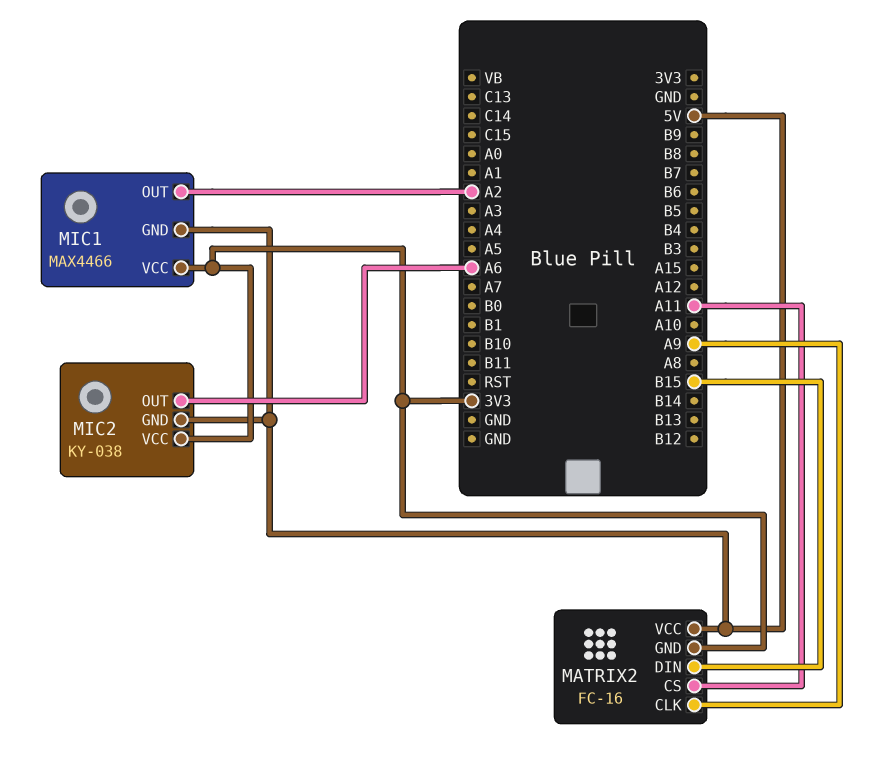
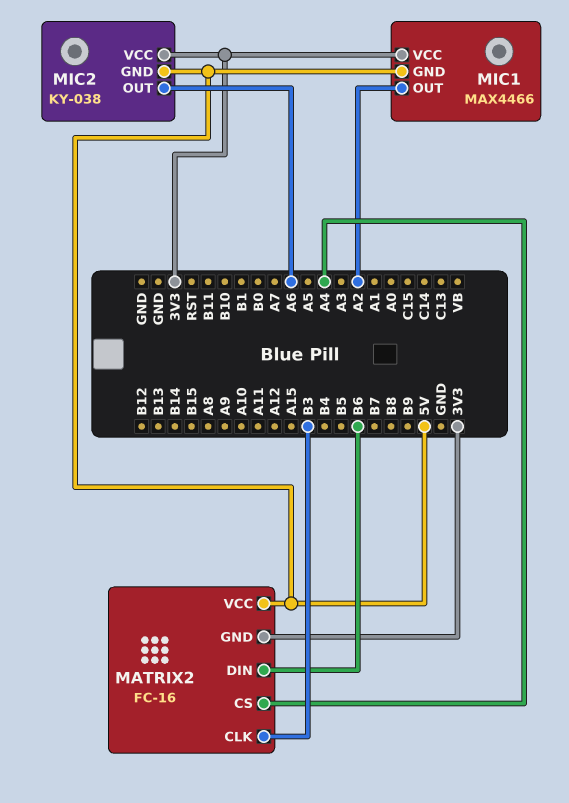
MATRIX2 pin CLK: A9 -> B3
MATRIX2 pin CS: A11 -> A4
MATRIX2 pin DIN: B15 -> B6

